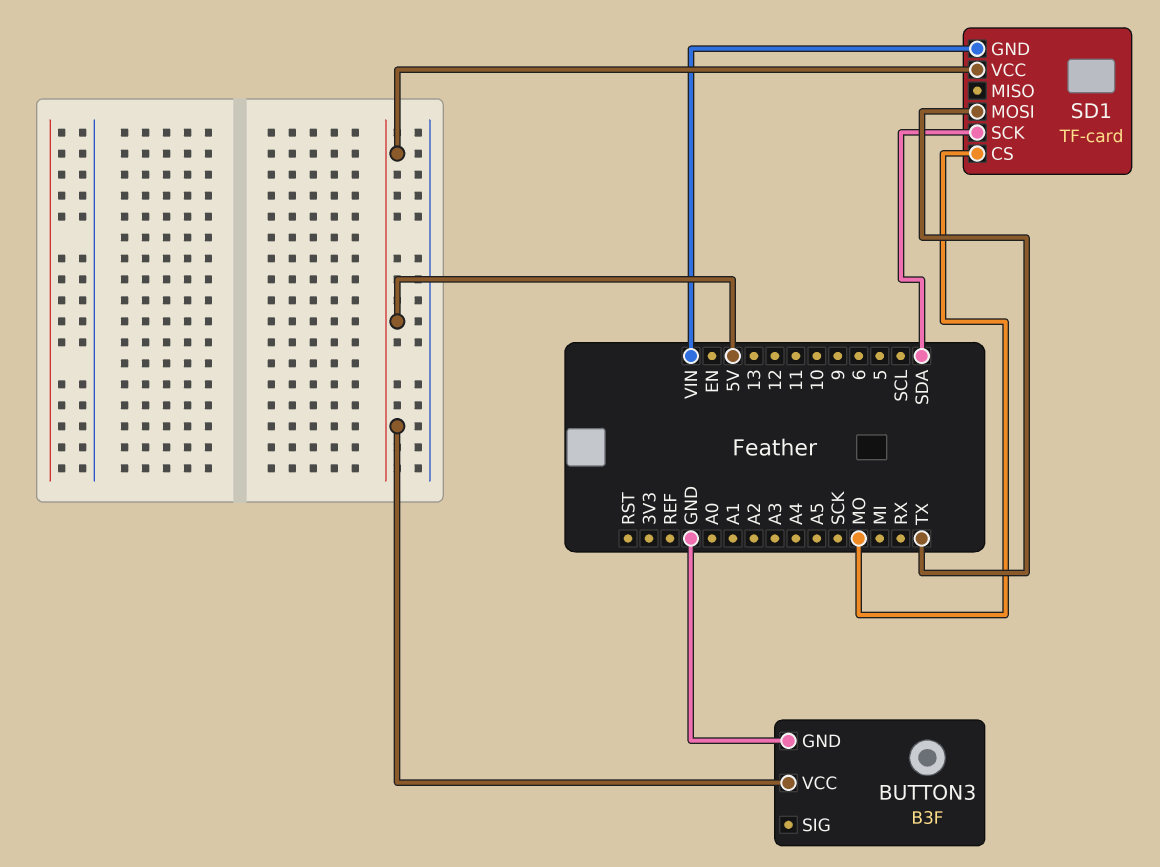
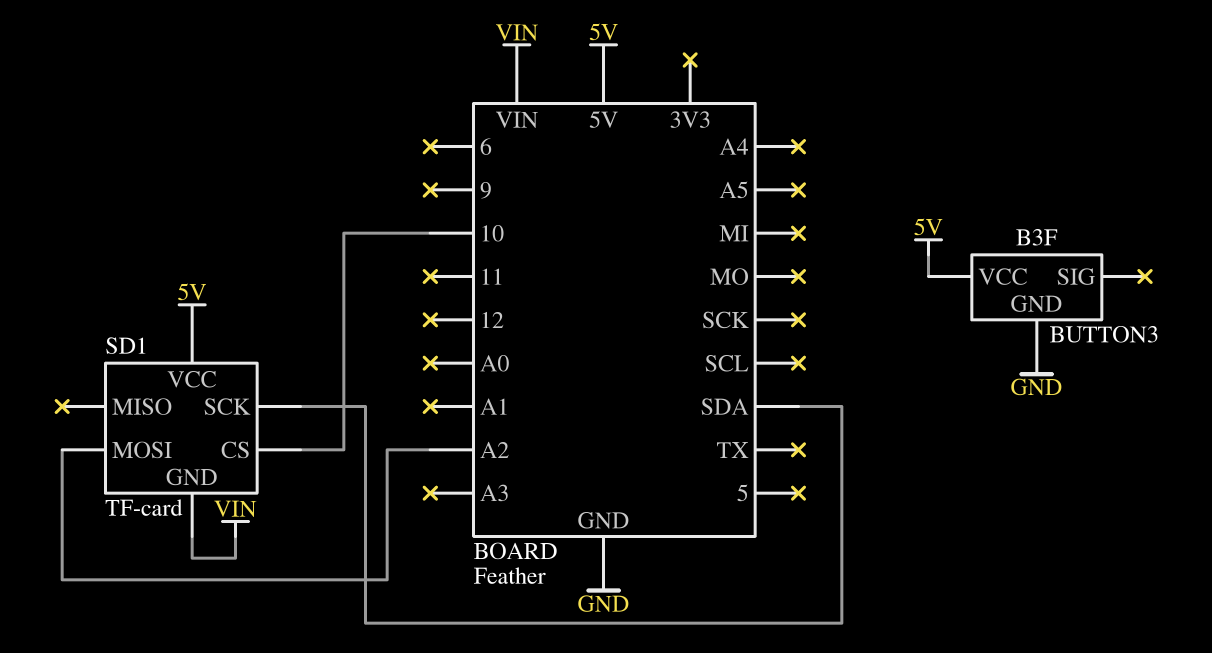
SD1 pin CS: MO -> 10
SD1 pin MOSI: TX -> A2

